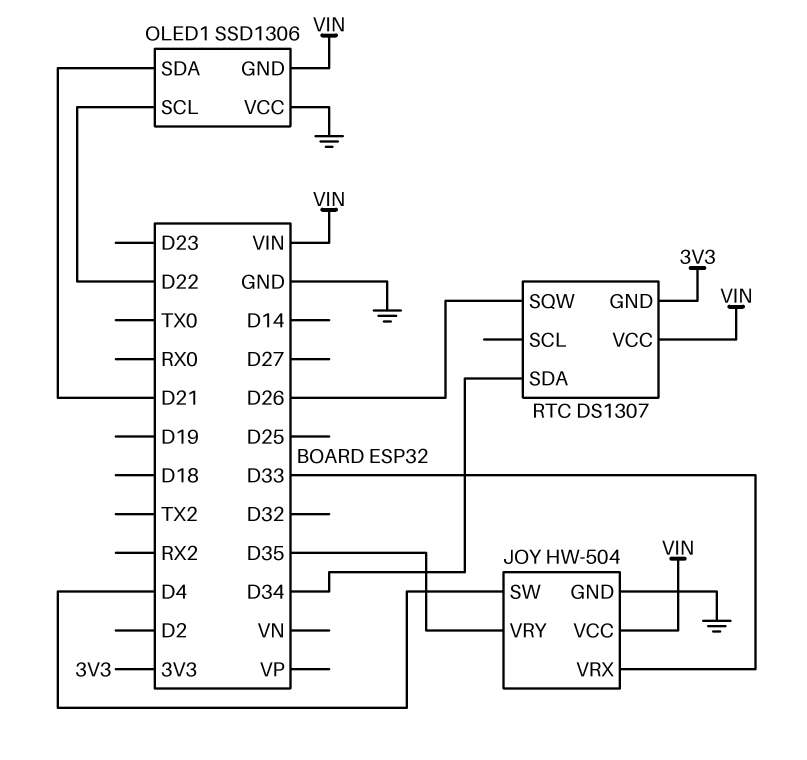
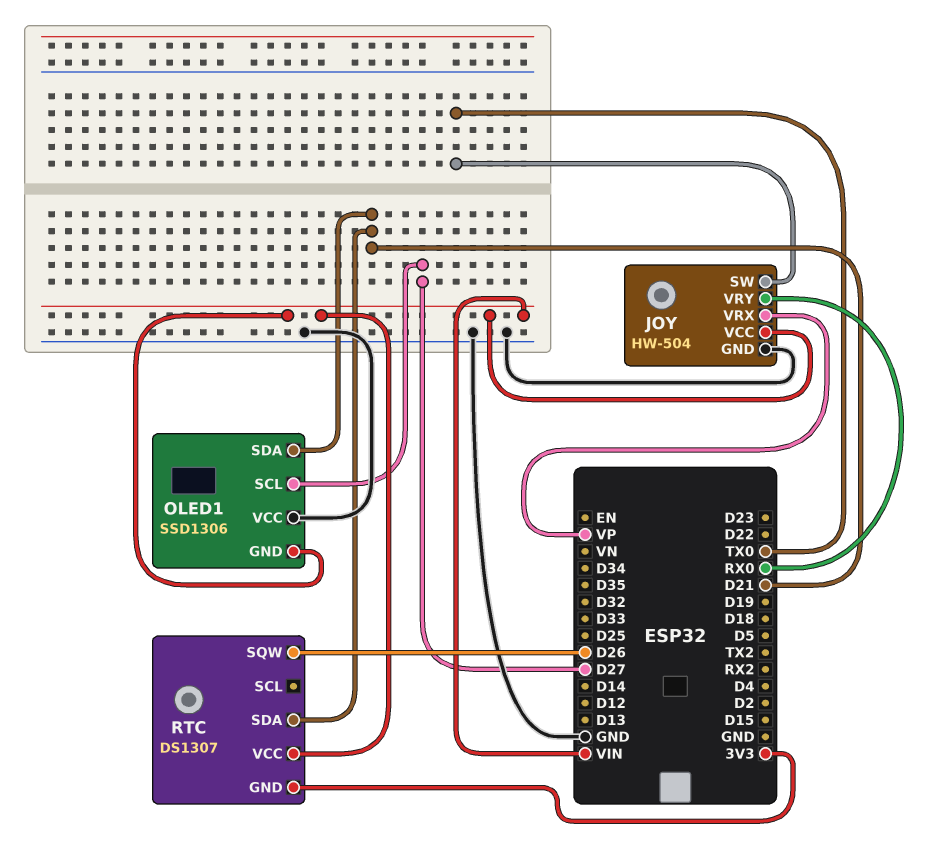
JOY pin SW: D4 -> TX0
JOY pin VRX: D33 -> VP
JOY pin VRY: D35 -> RX0
OLED1 pin SCL: D22 -> D27
RTC pin SDA: D34 -> D21

